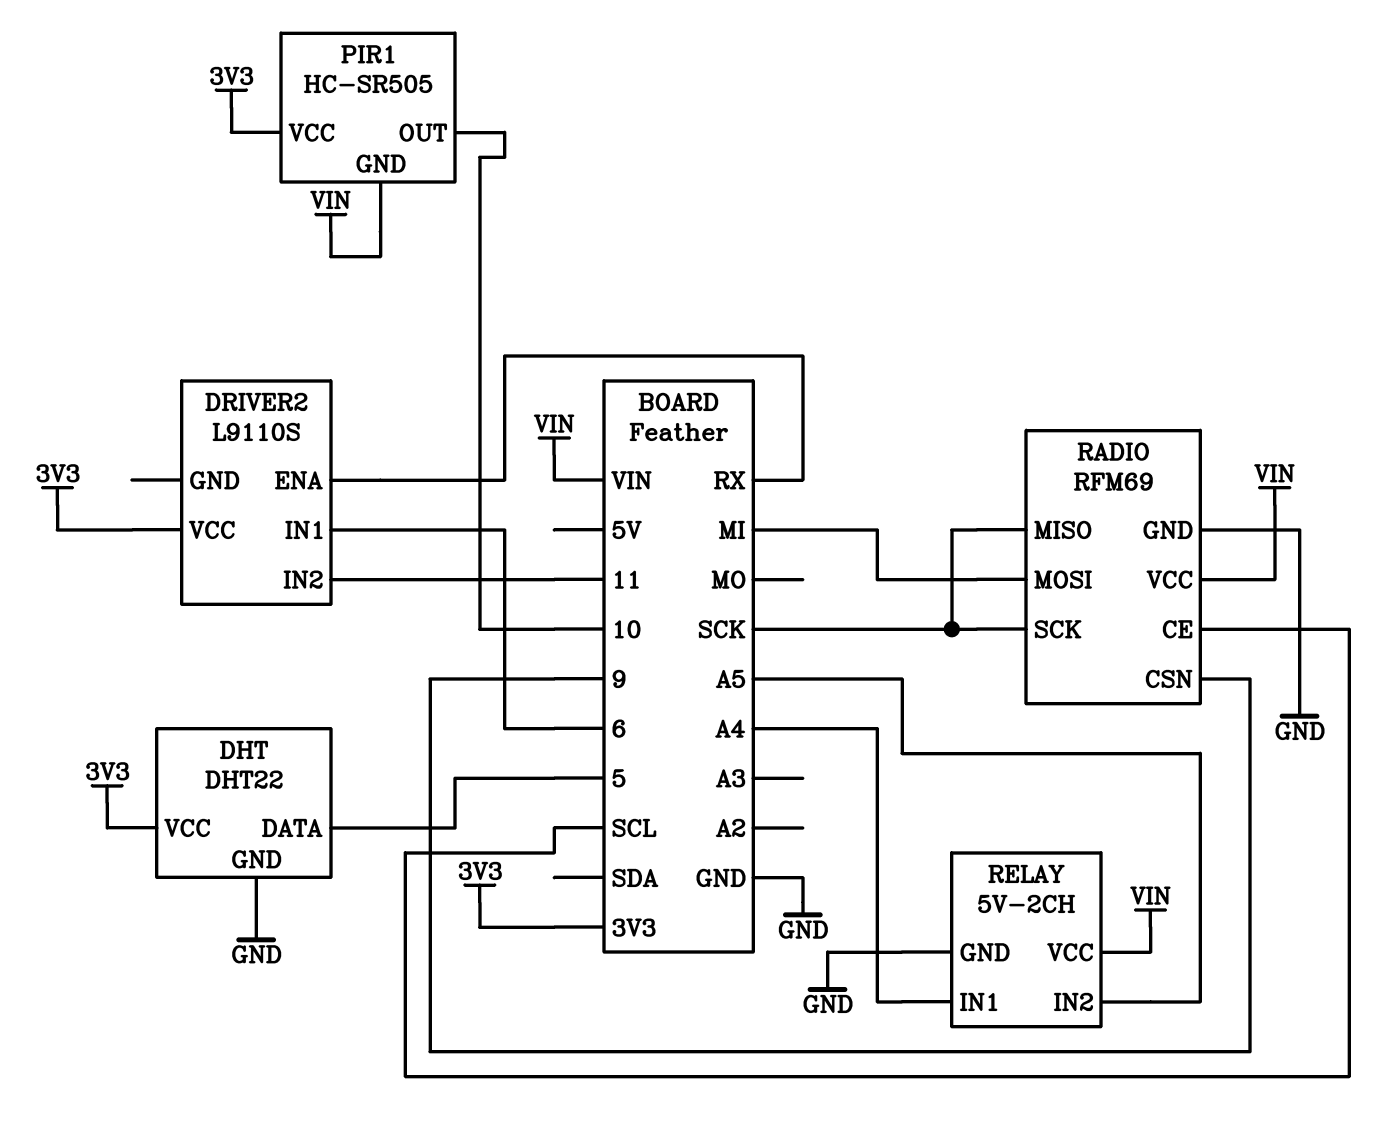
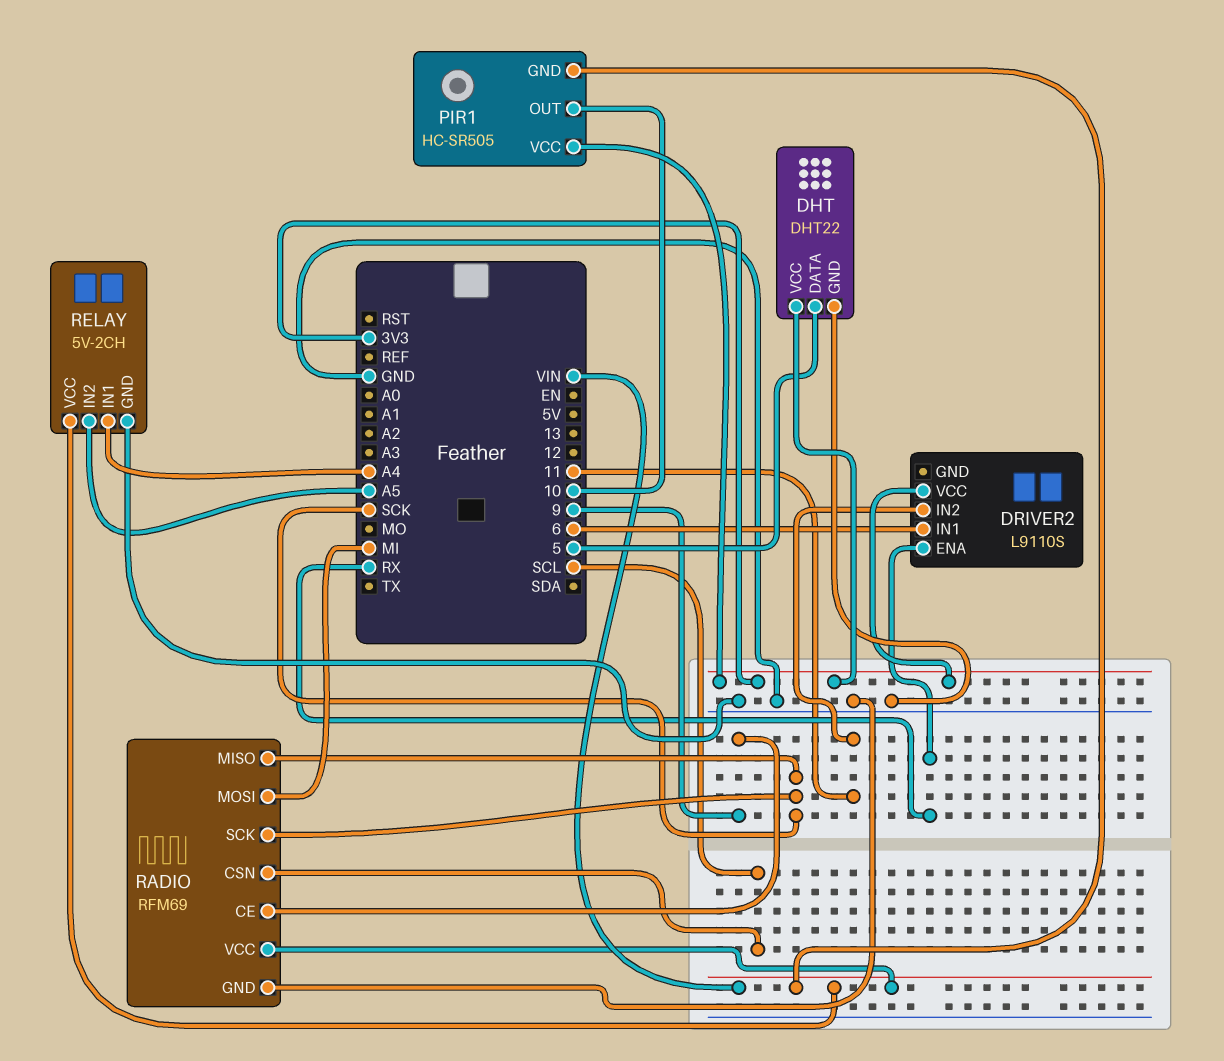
RADIO pin CE: SCL -> 9
RADIO pin CSN: 9 -> SCL

